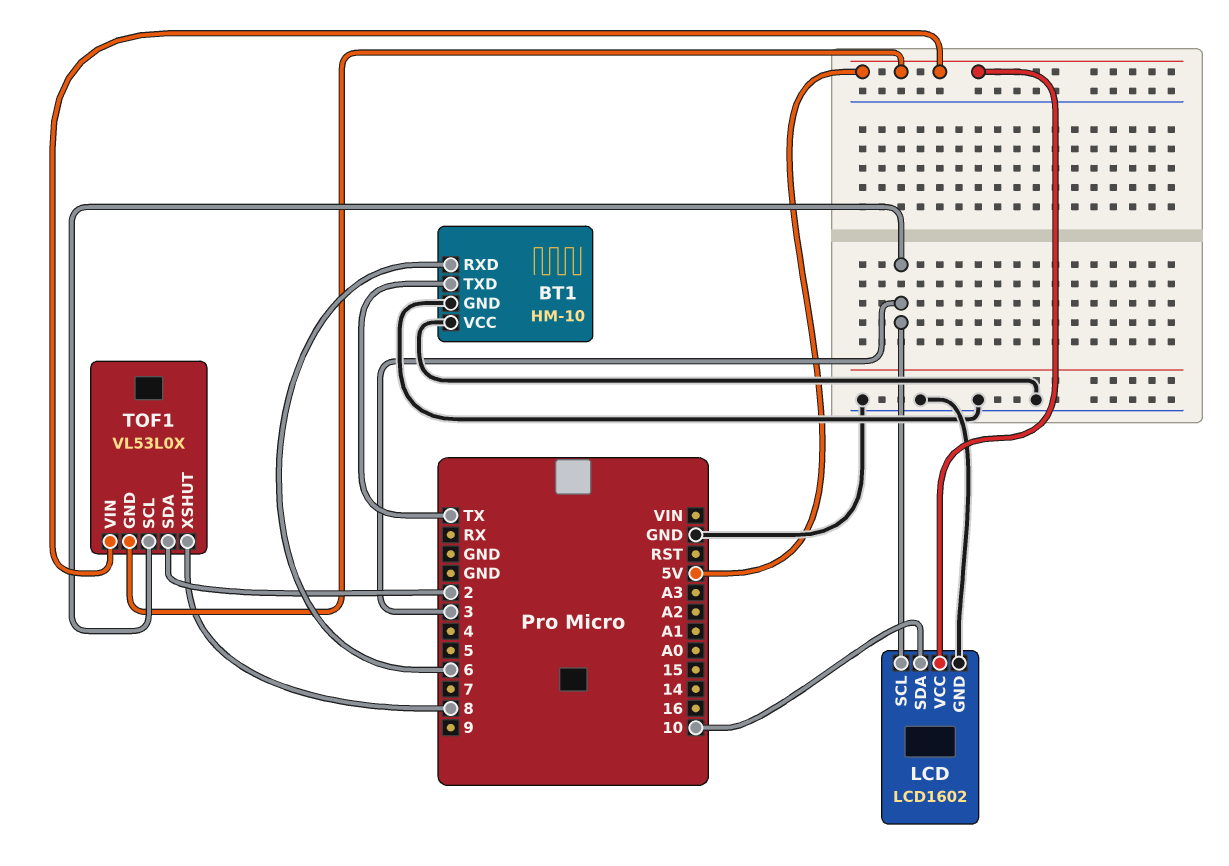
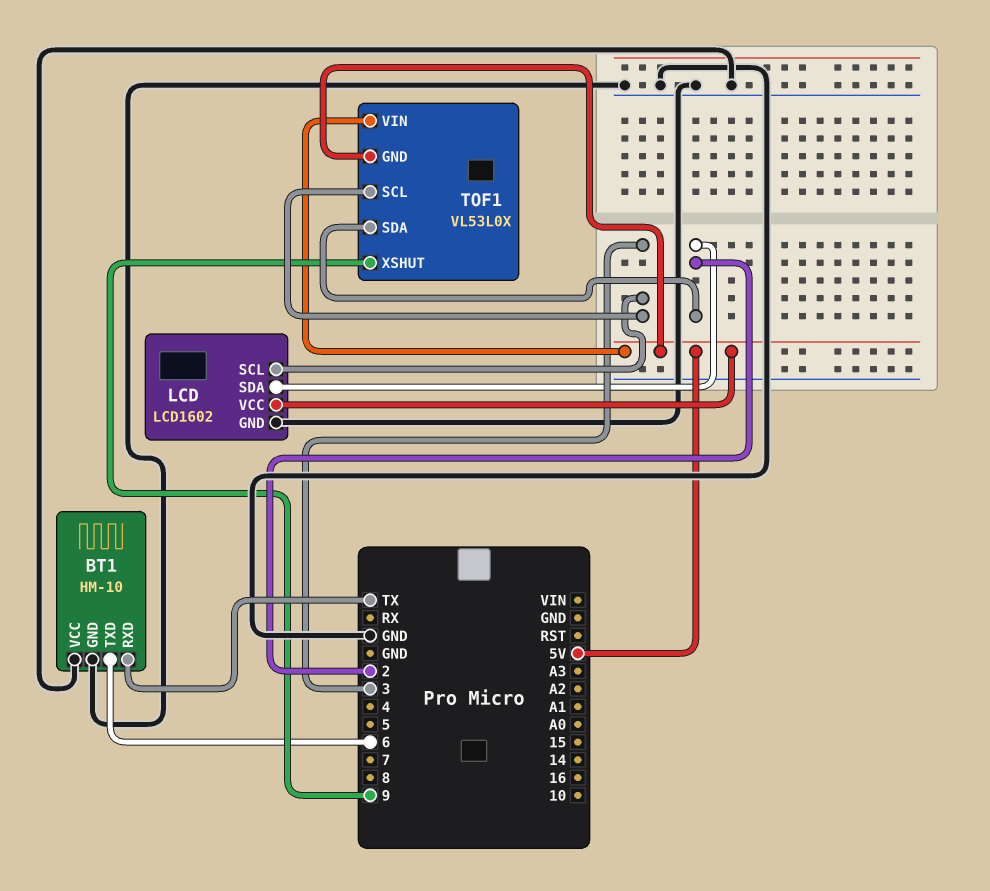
BT1 pin RXD: 6 -> TX
BT1 pin TXD: TX -> 6
LCD pin SDA: 10 -> 2
TOF1 pin XSHUT: 8 -> 9

